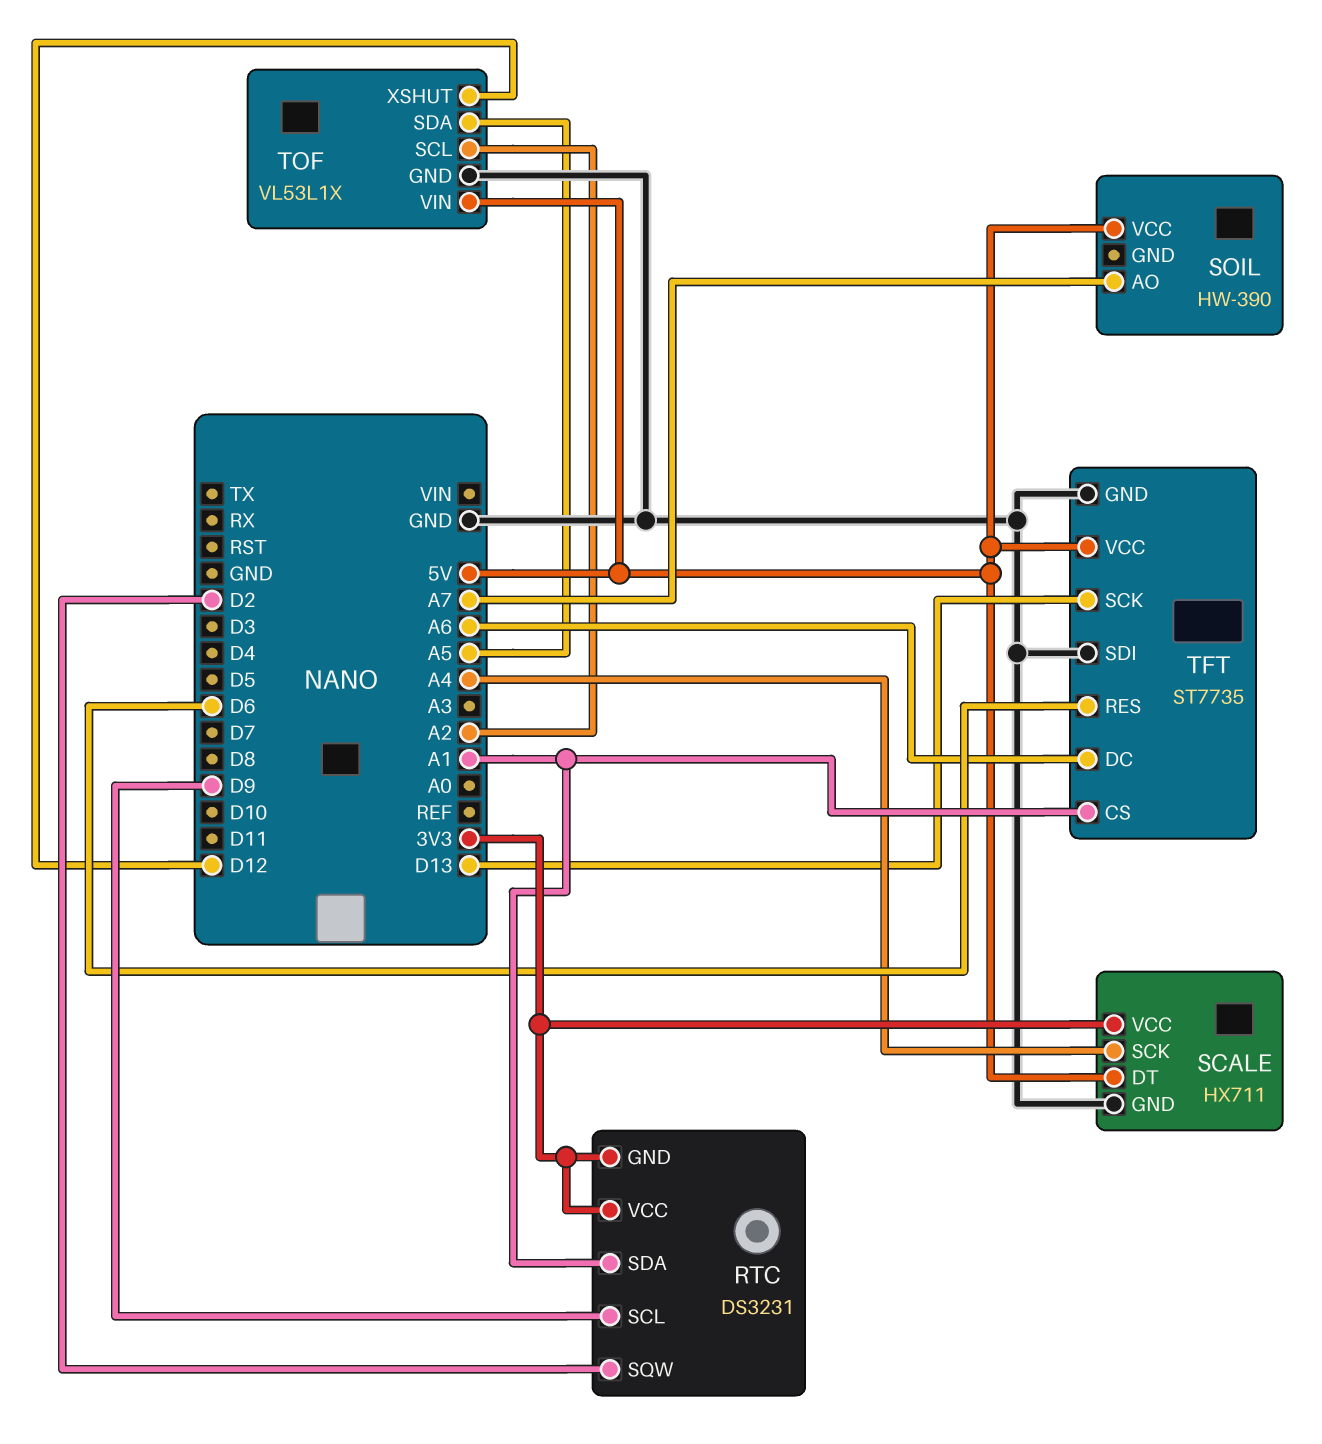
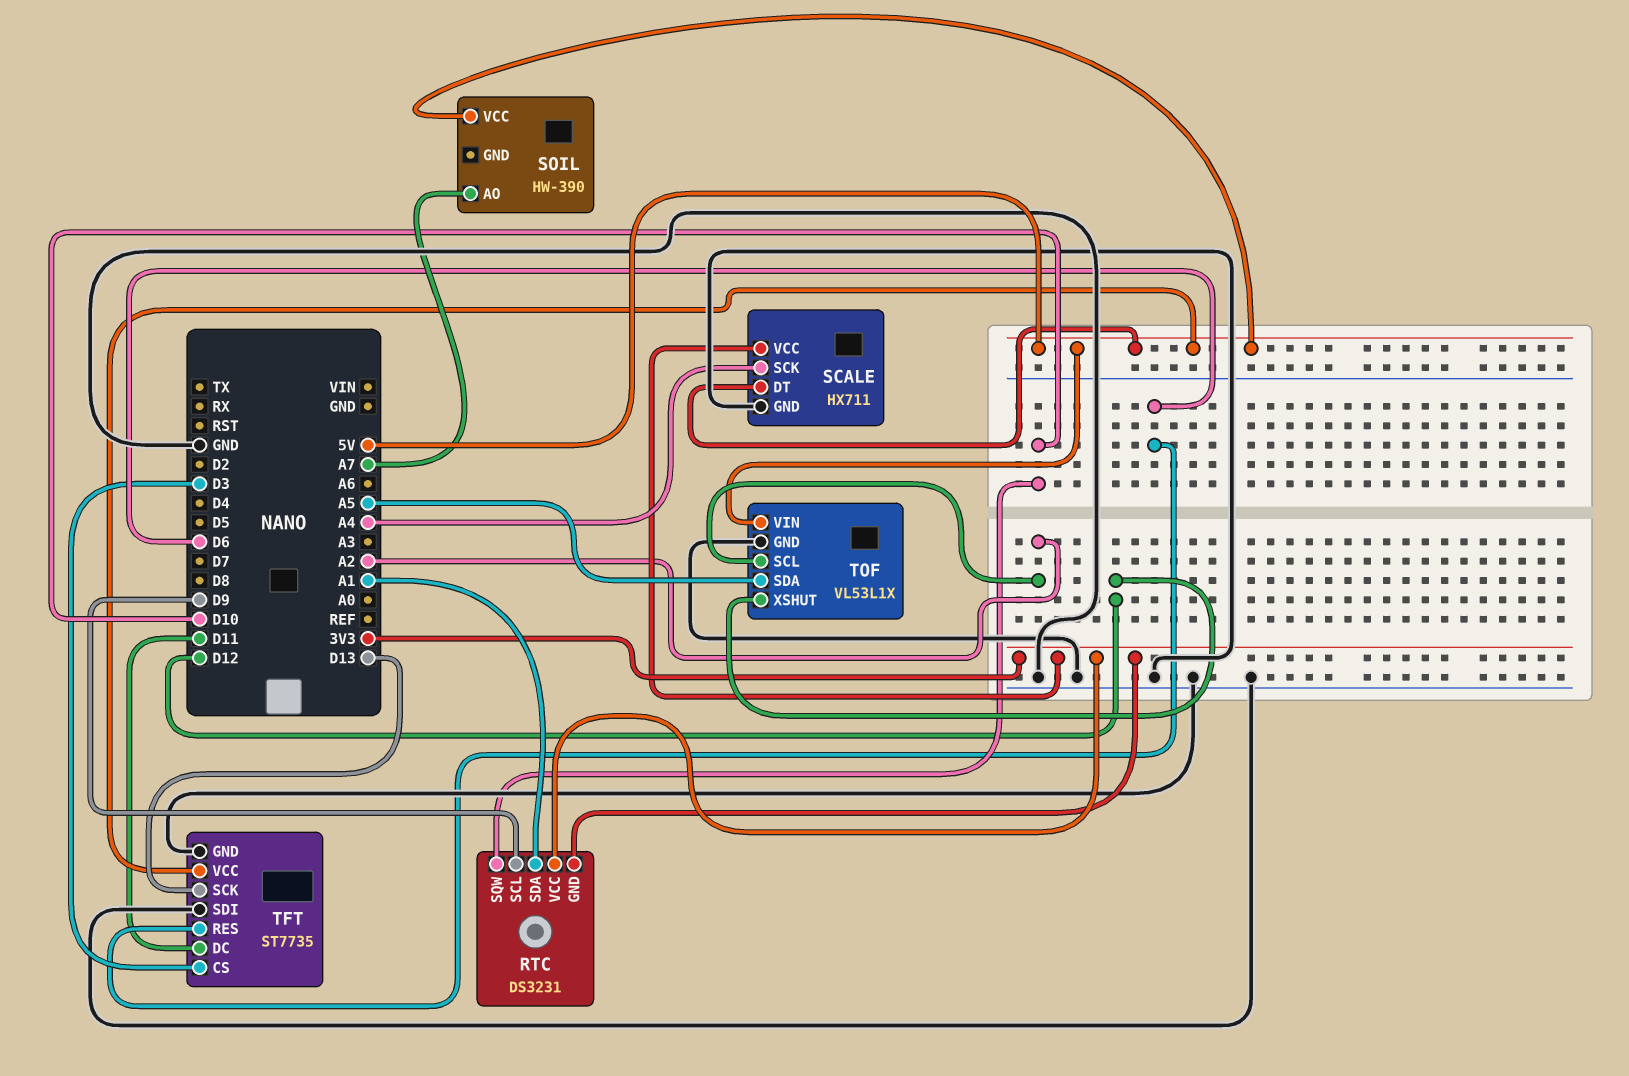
RTC pin SQW: D2 -> D10
TFT pin CS: A1 -> D3
TFT pin DC: A6 -> D11

